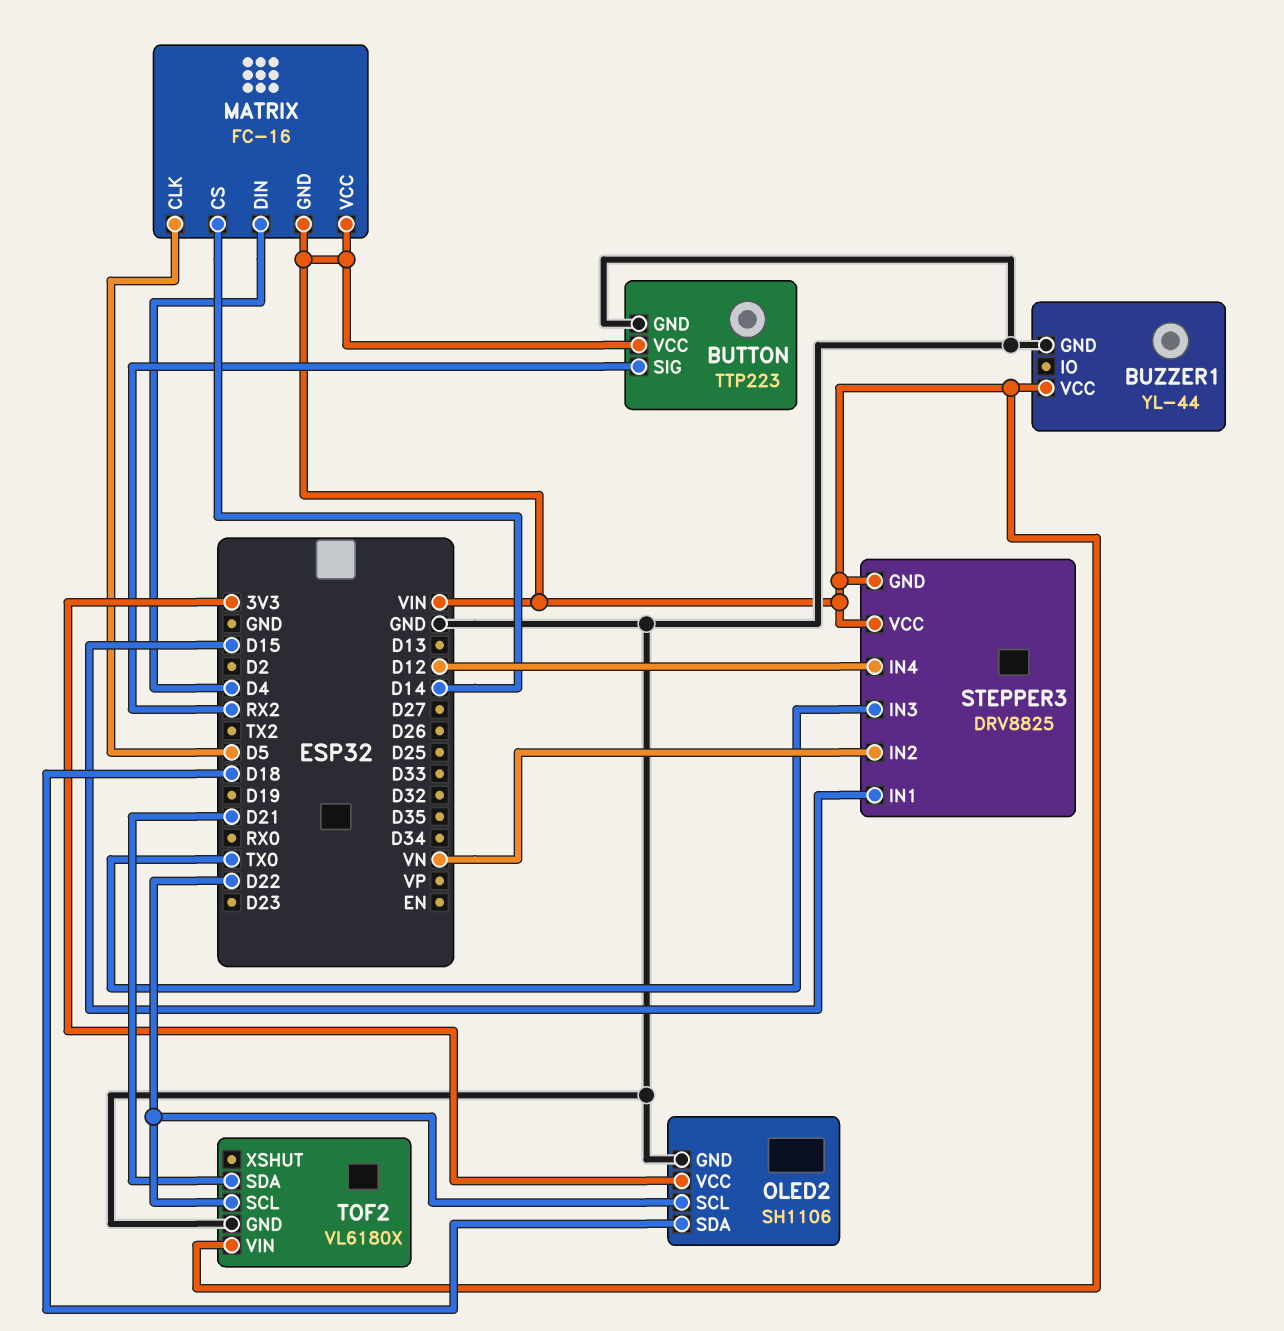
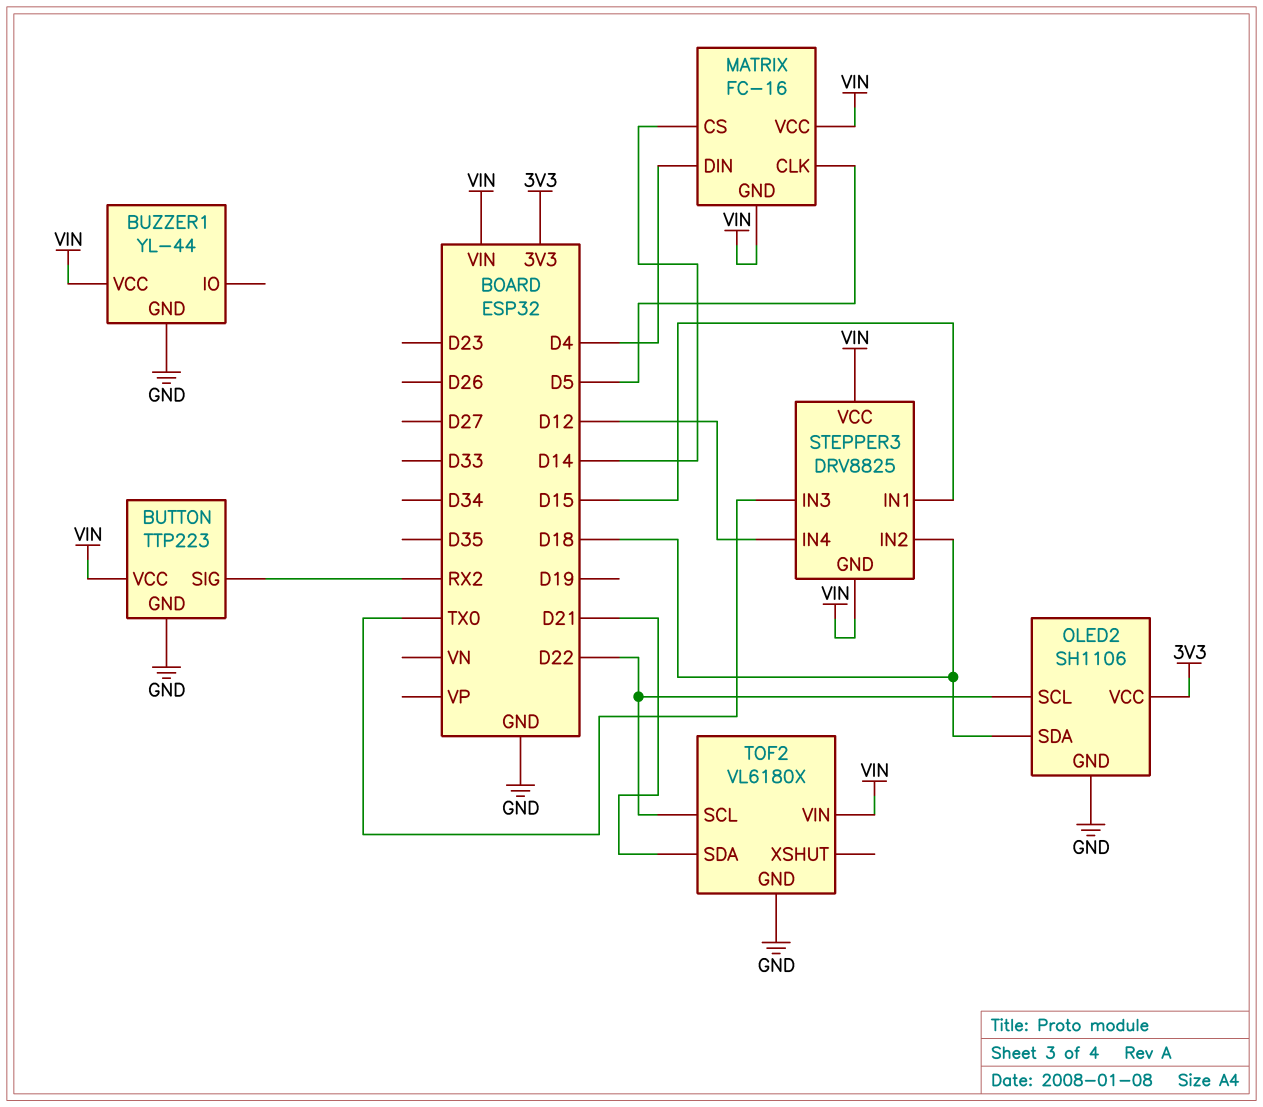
STEPPER3 pin IN2: VN -> D18

